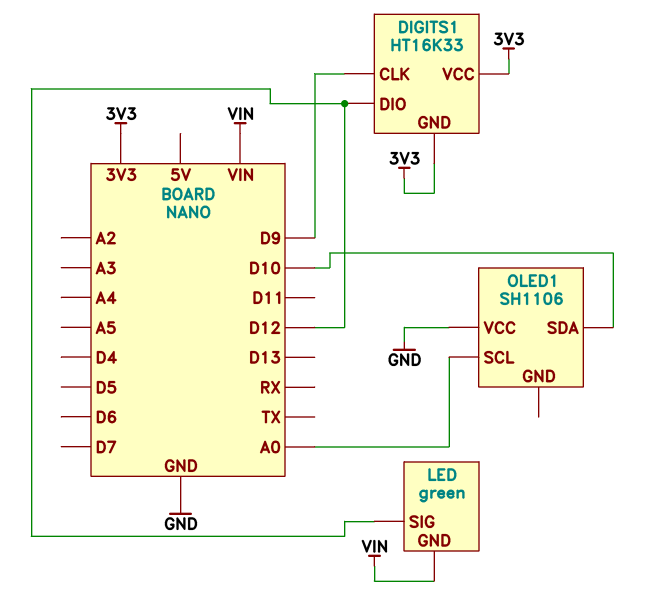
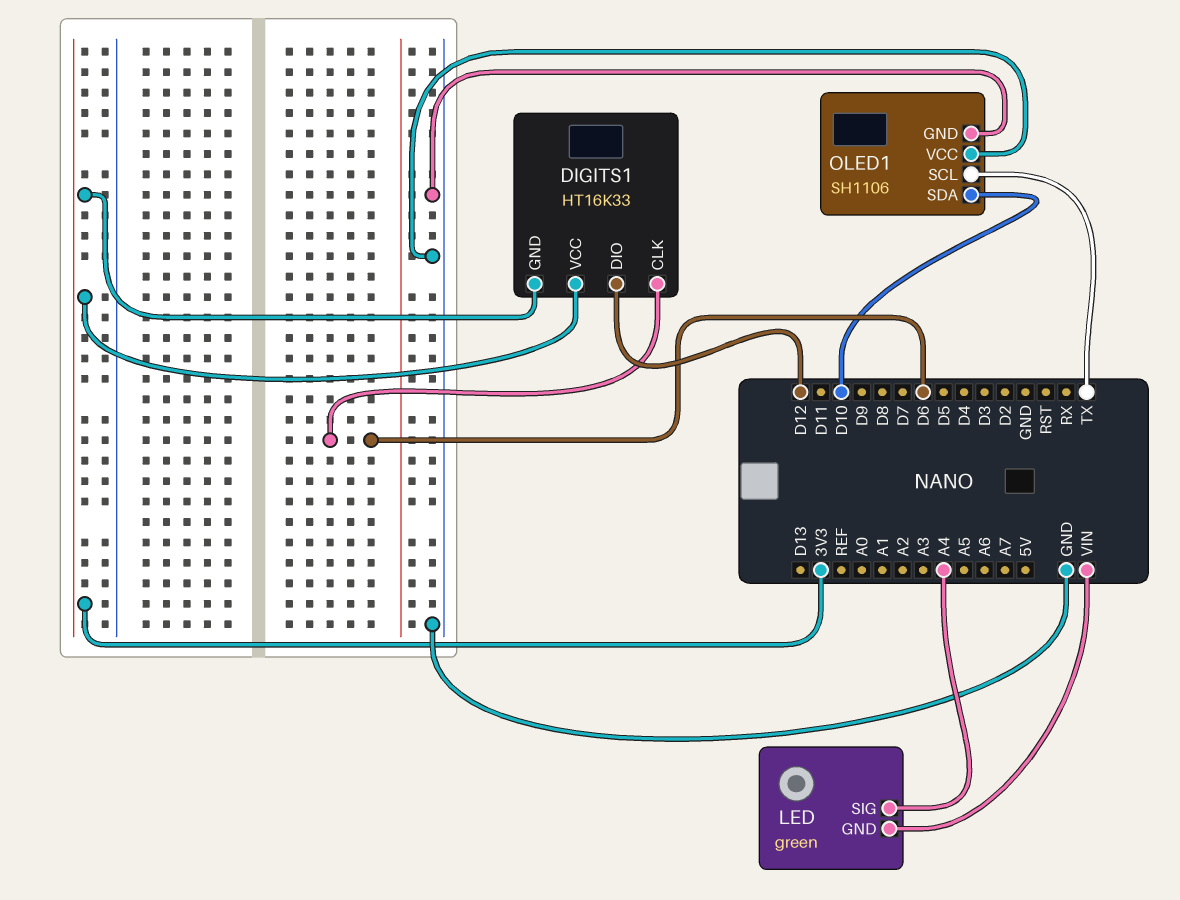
DIGITS1 pin CLK: D9 -> D6
LED pin SIG: D12 -> A4
OLED1 pin GND: none -> GND
OLED1 pin SCL: A0 -> TX

